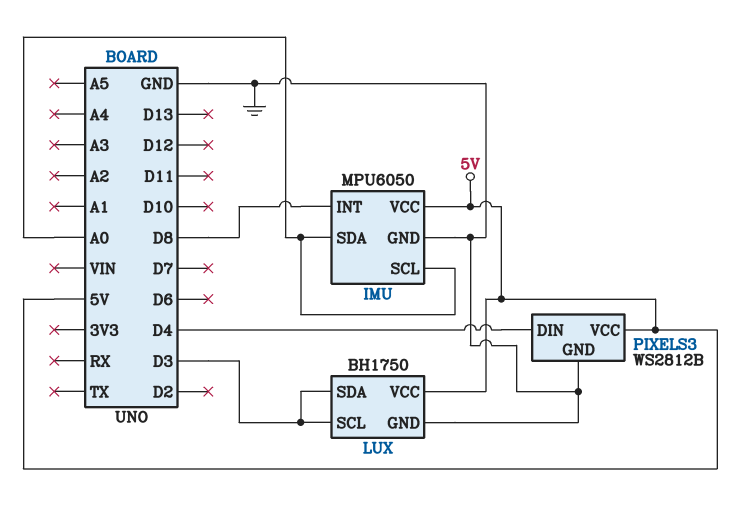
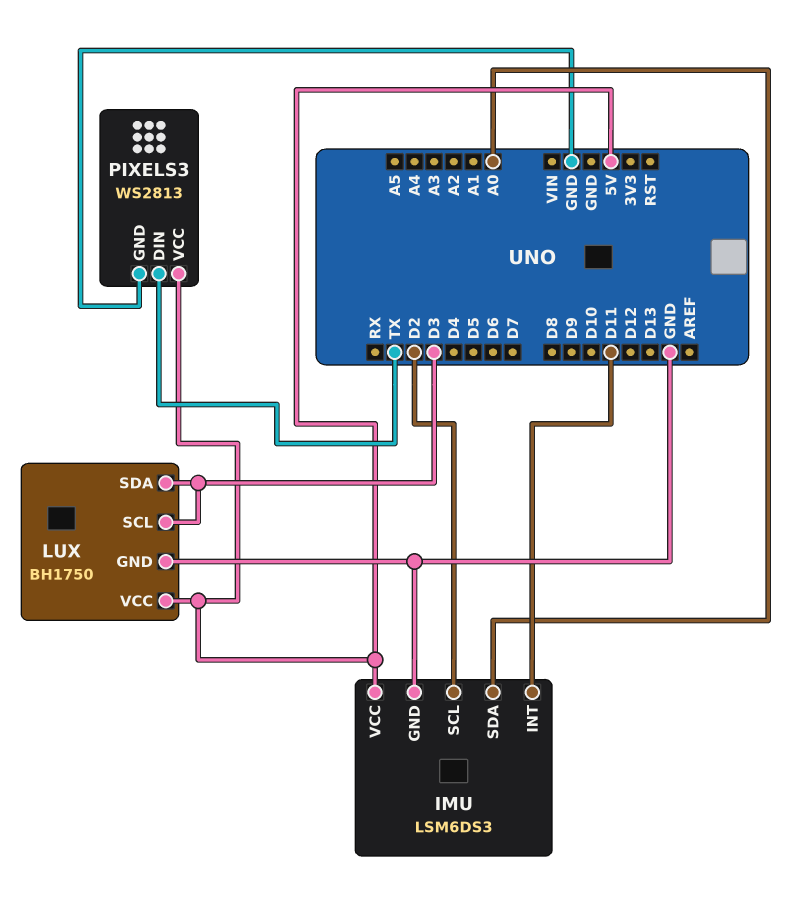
IMU: MPU6050 -> LSM6DS3
IMU pin INT: D8 -> D11
IMU pin SCL: A0 -> D2
PIXELS3: WS2812B -> WS2813
PIXELS3 pin DIN: D4 -> TX

